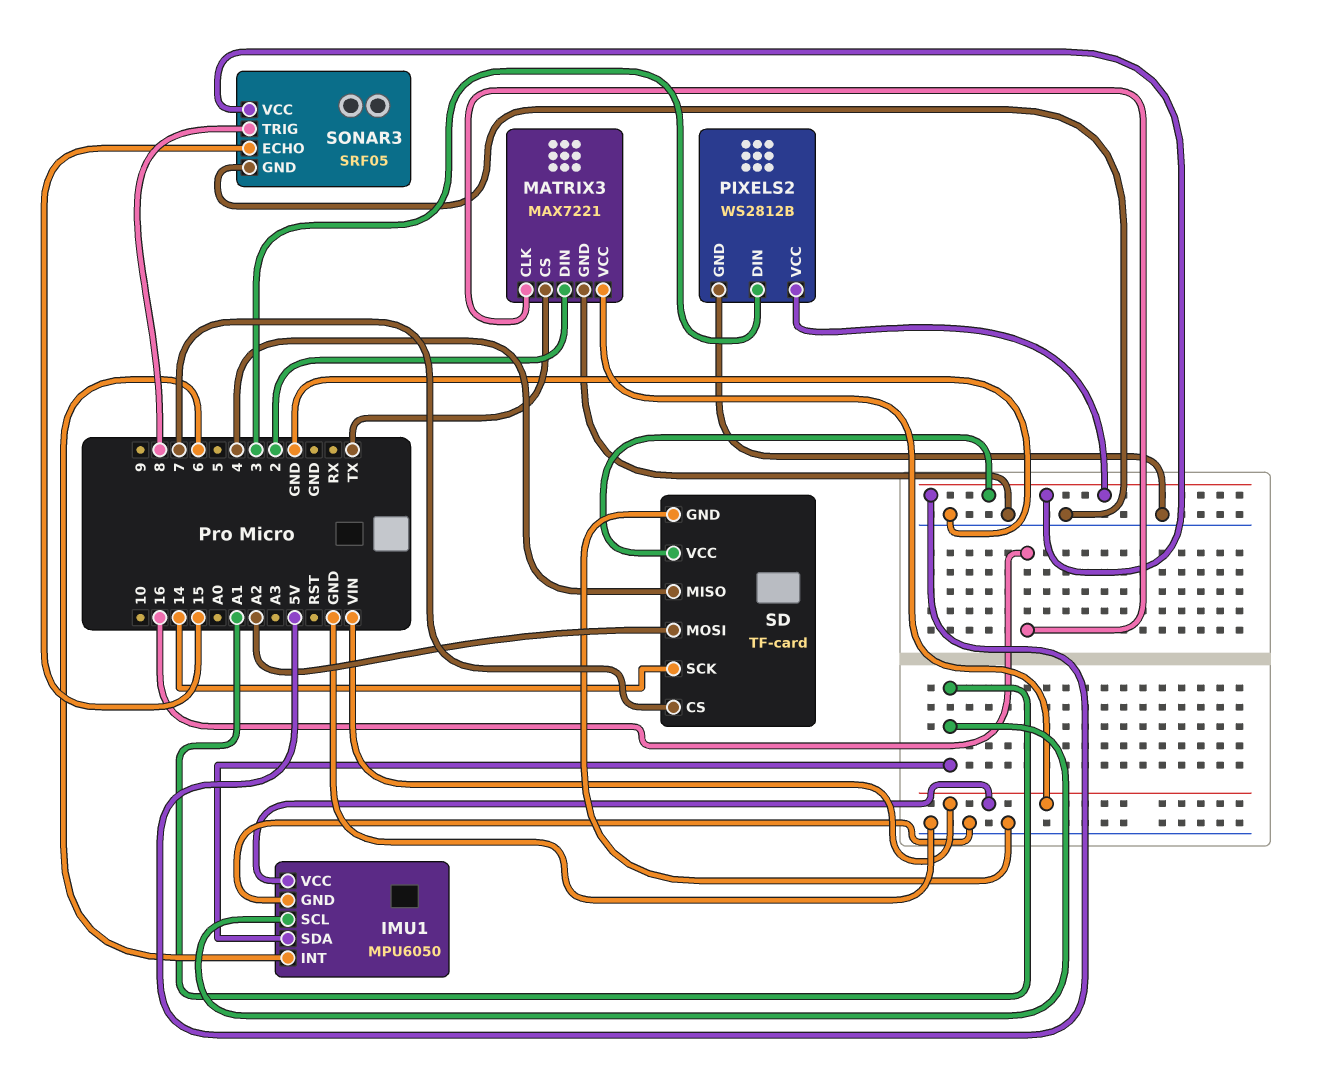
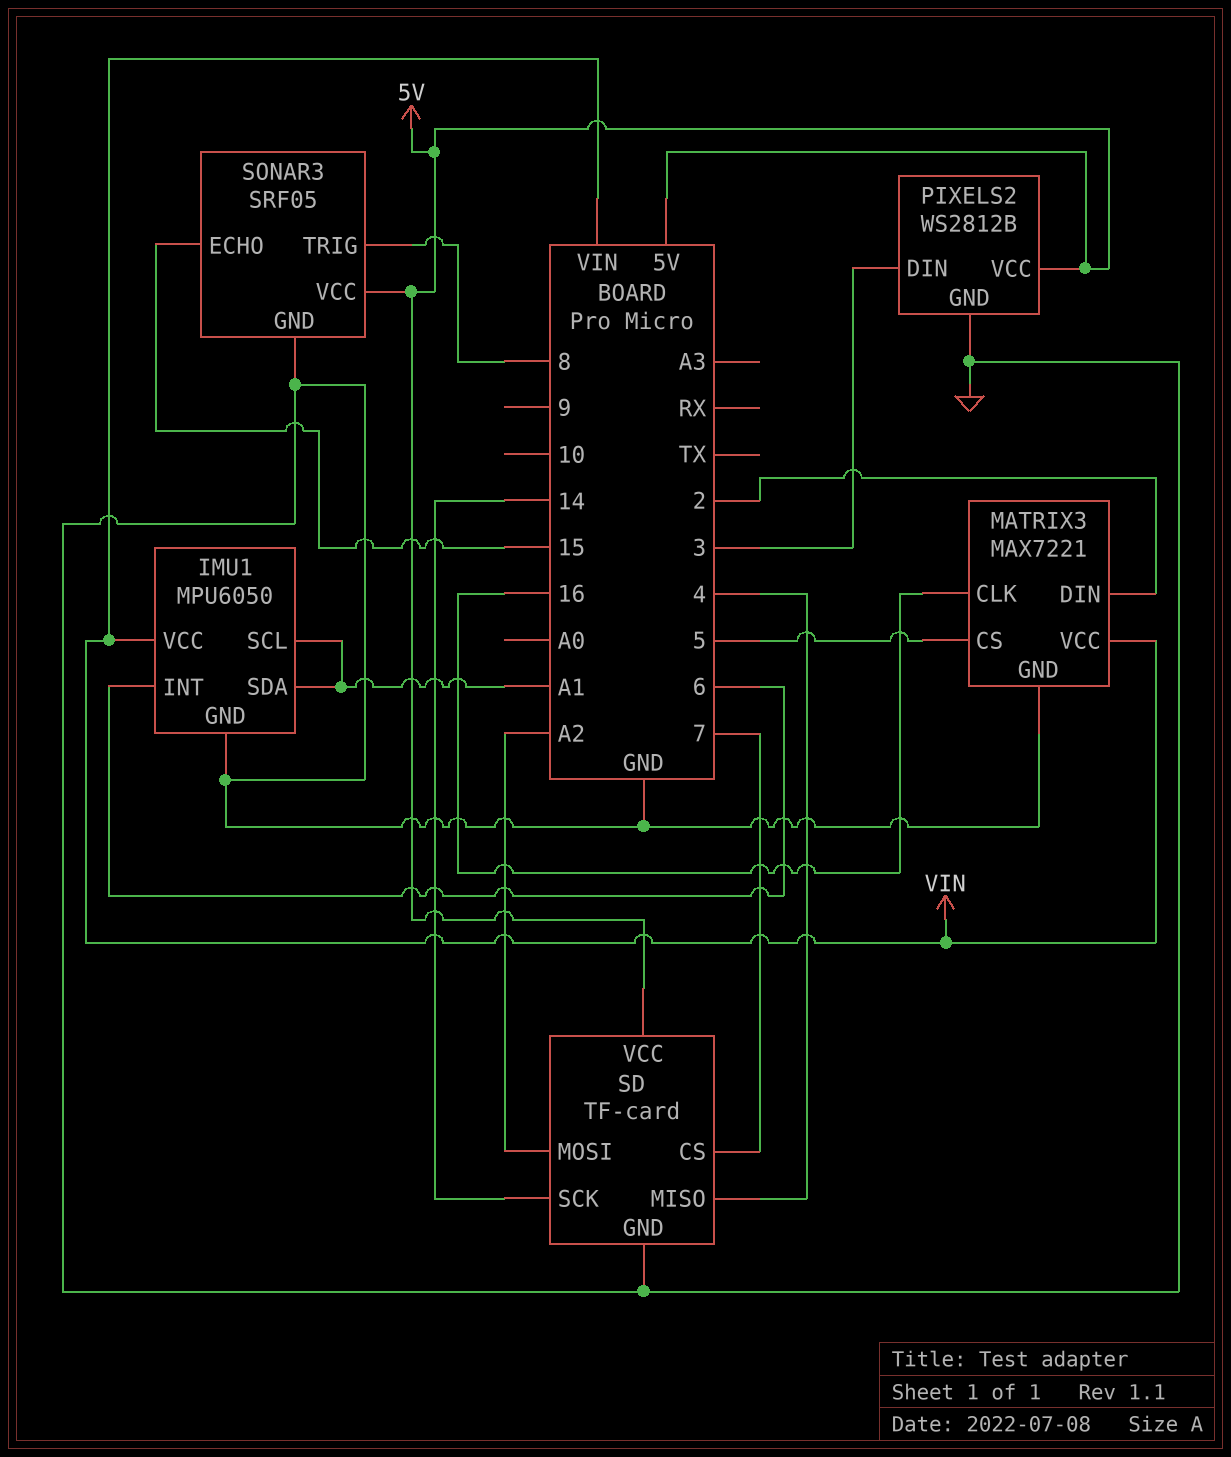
MATRIX3 pin CS: TX -> 5

